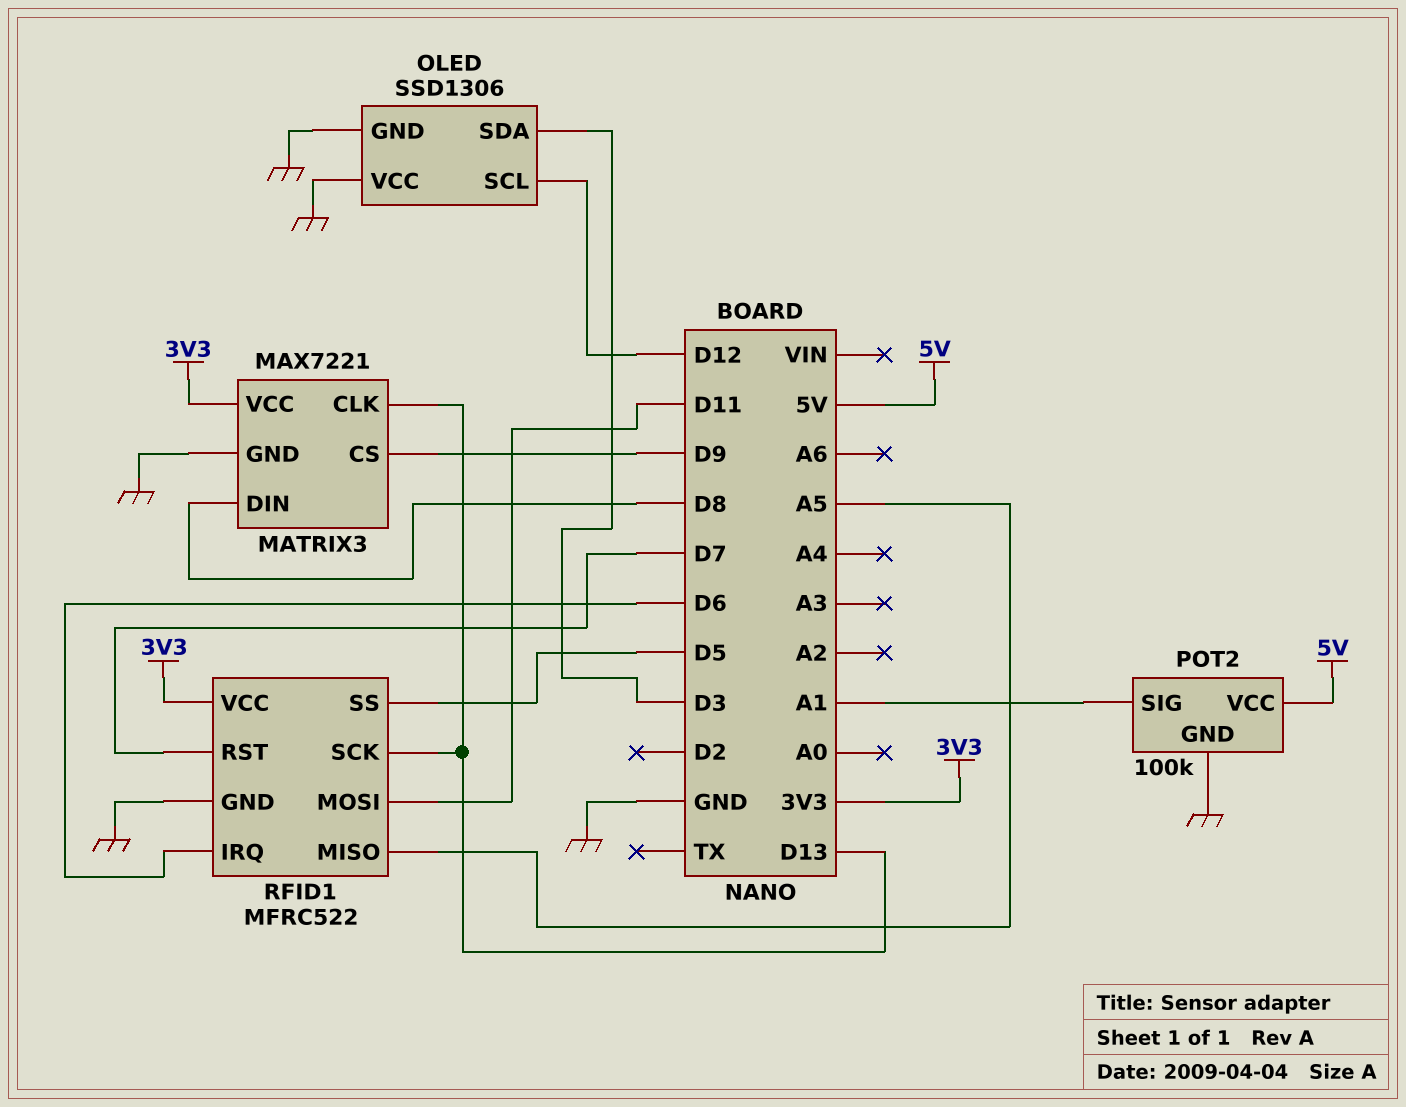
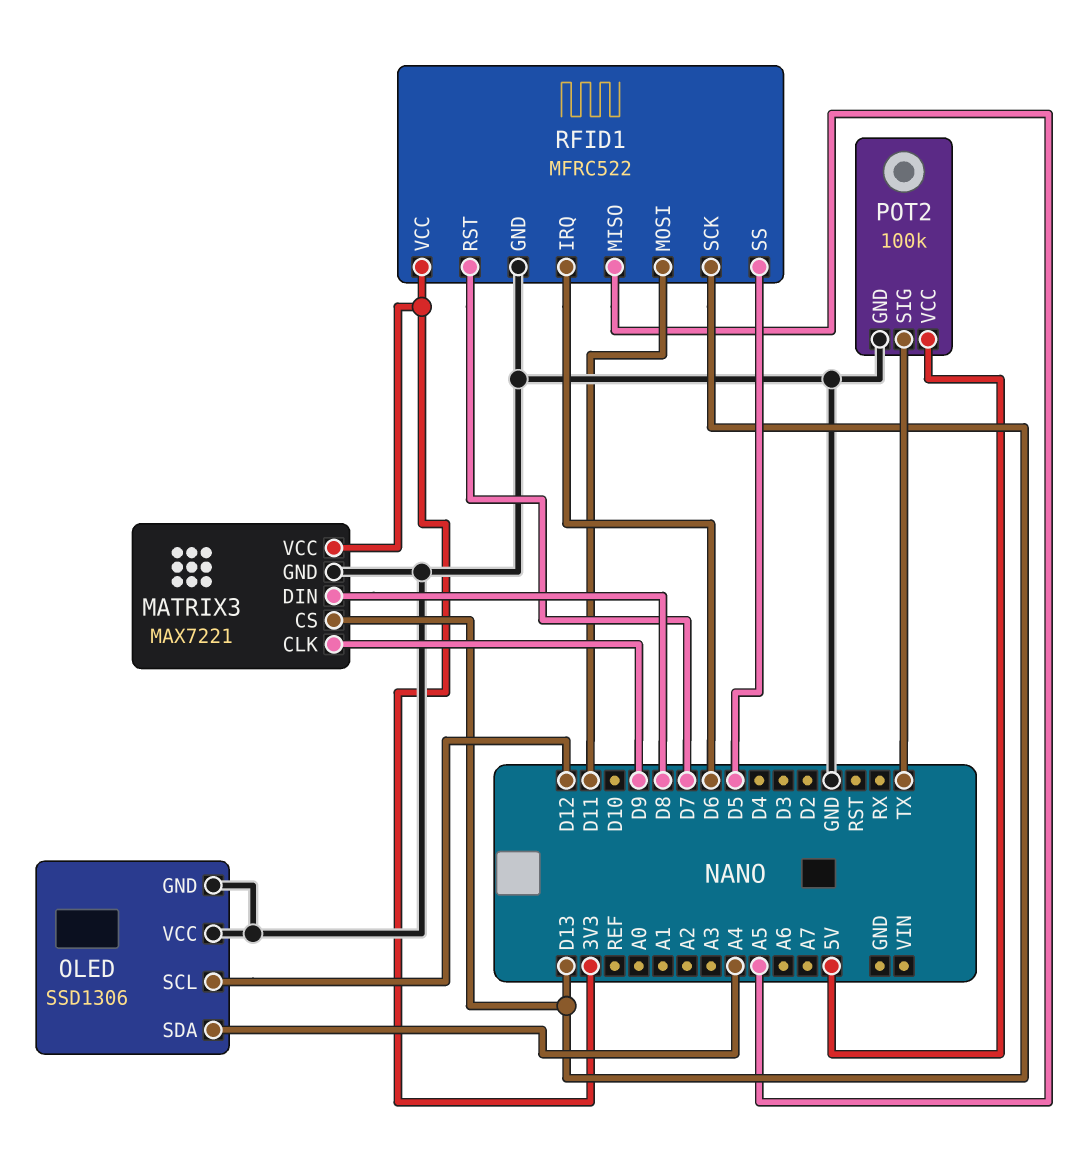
MATRIX3 pin CLK: D13 -> D9
MATRIX3 pin CS: D9 -> D13
OLED pin SDA: D3 -> A4
POT2 pin SIG: A1 -> TX

